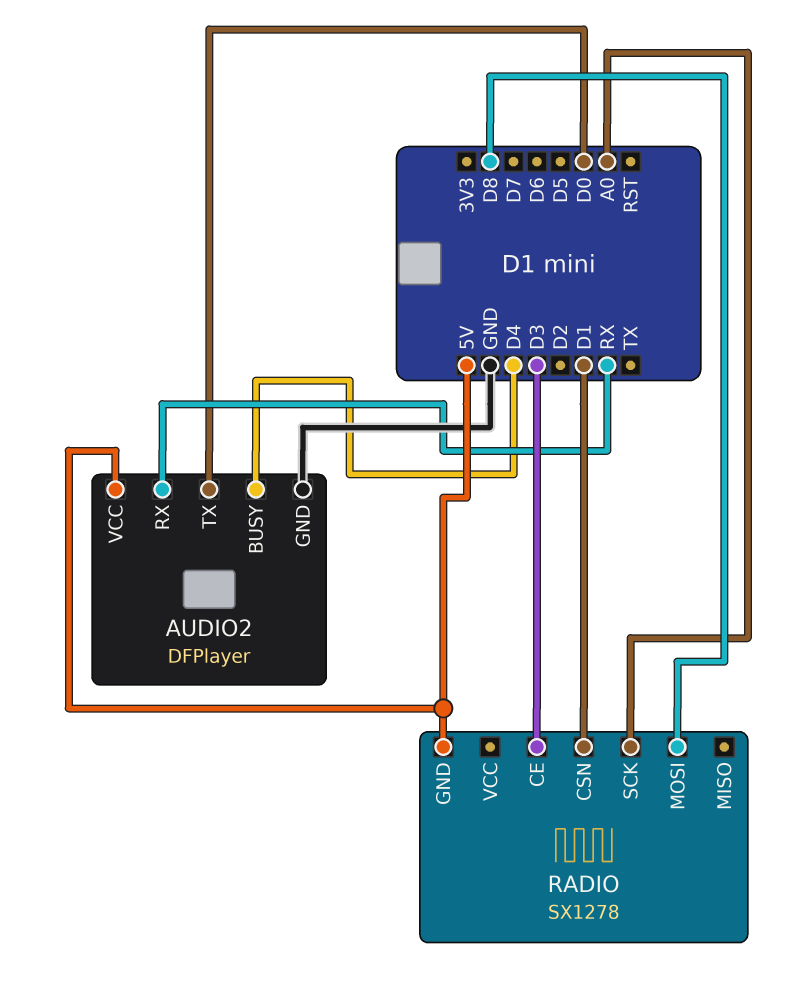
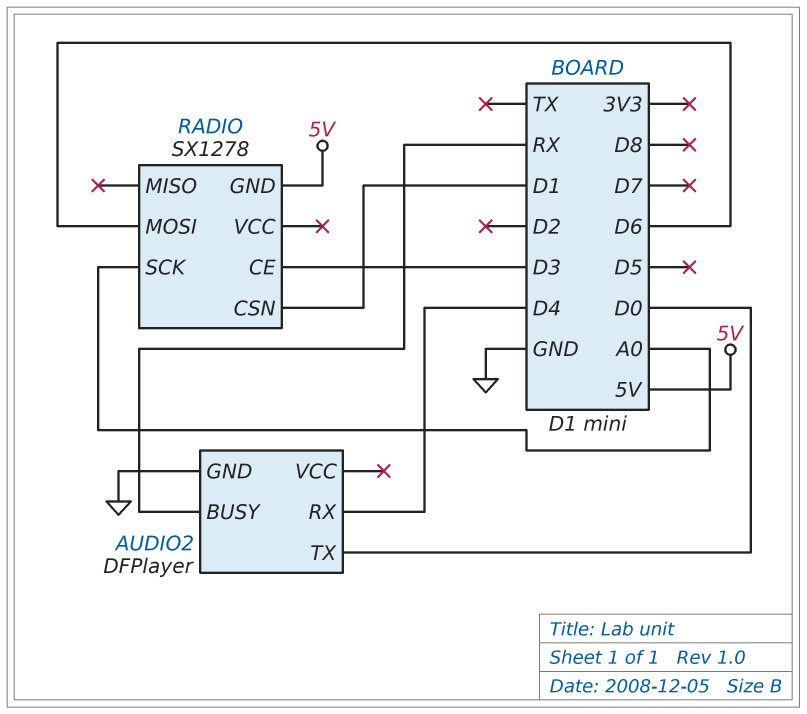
AUDIO2 pin BUSY: D4 -> RX
AUDIO2 pin RX: RX -> D4
AUDIO2 pin VCC: 5V -> none
RADIO pin MOSI: D8 -> D6

